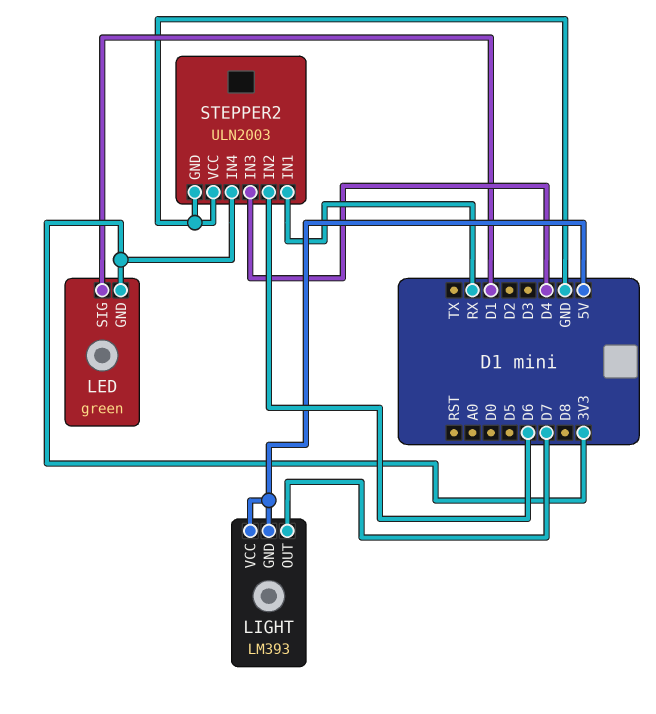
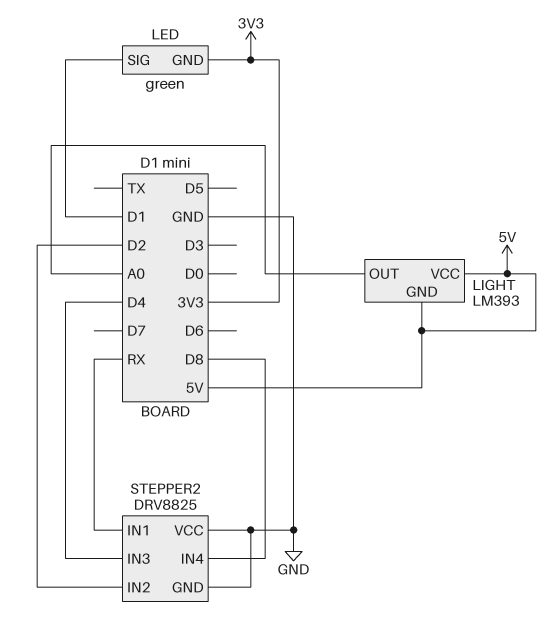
LIGHT pin OUT: D7 -> A0
STEPPER2: ULN2003 -> DRV8825
STEPPER2 pin IN2: D6 -> D2
STEPPER2 pin IN4: 3V3 -> D8

